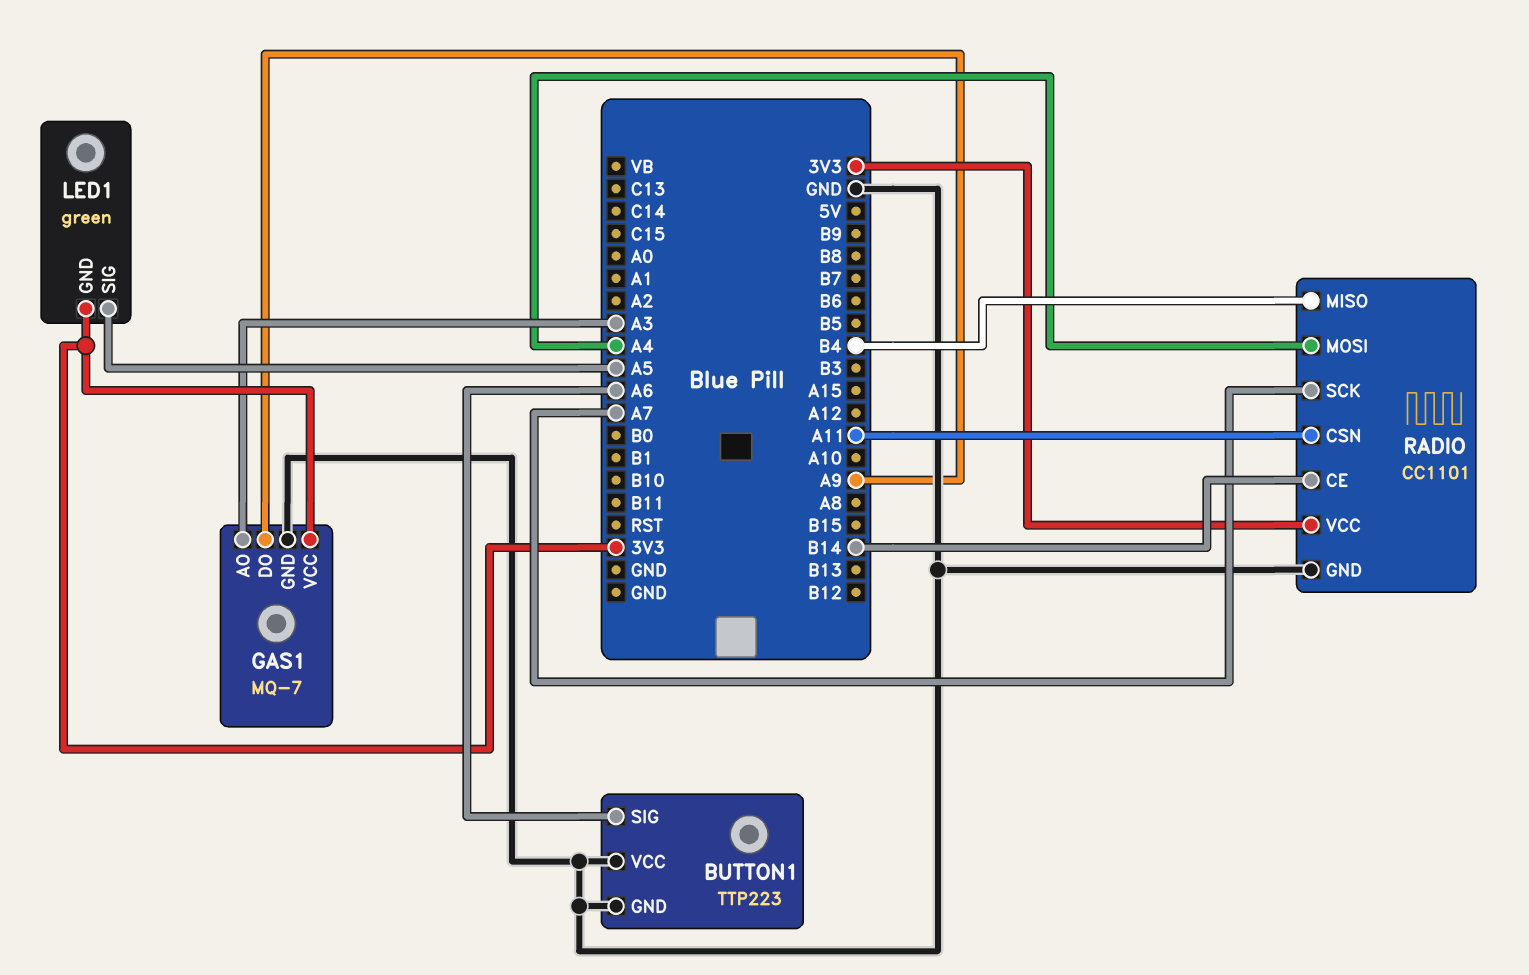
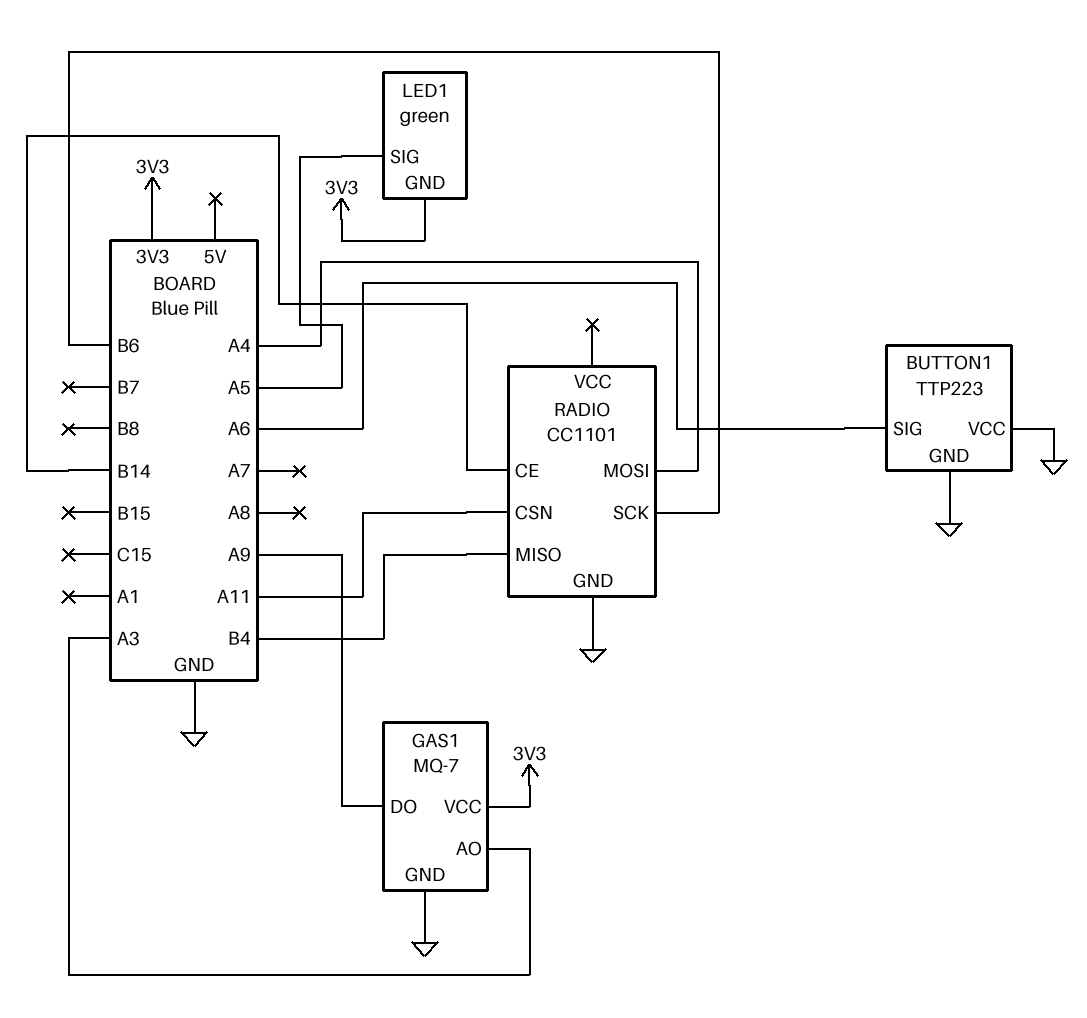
RADIO pin SCK: A7 -> B6
RADIO pin VCC: 3V3 -> none

